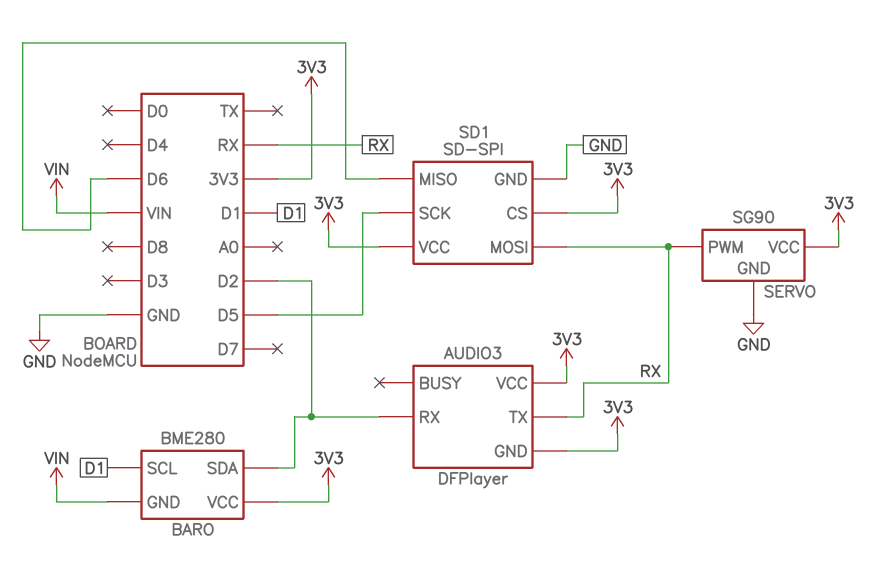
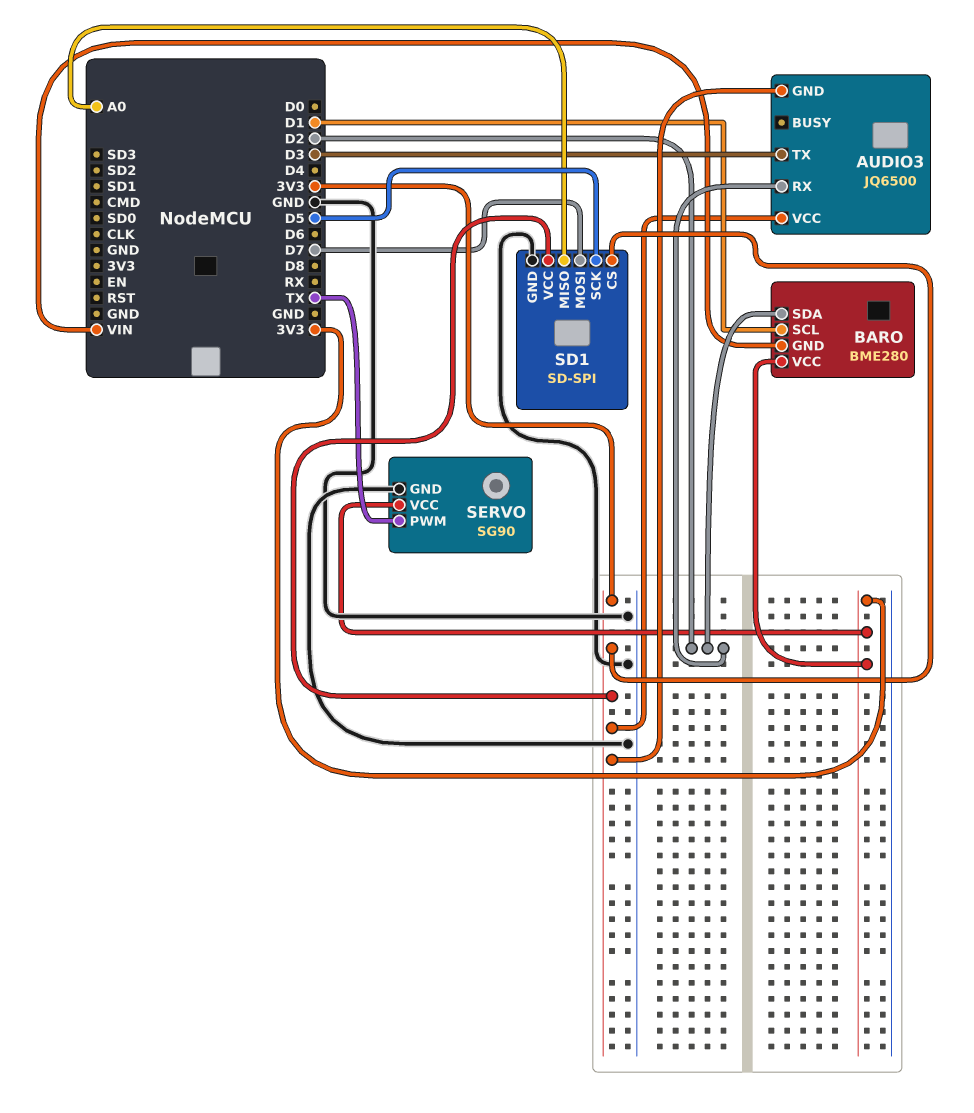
AUDIO3: DFPlayer -> JQ6500
AUDIO3 pin TX: RX -> D3
SD1 pin MISO: D6 -> A0
SD1 pin MOSI: RX -> D7
SERVO pin PWM: RX -> TX

